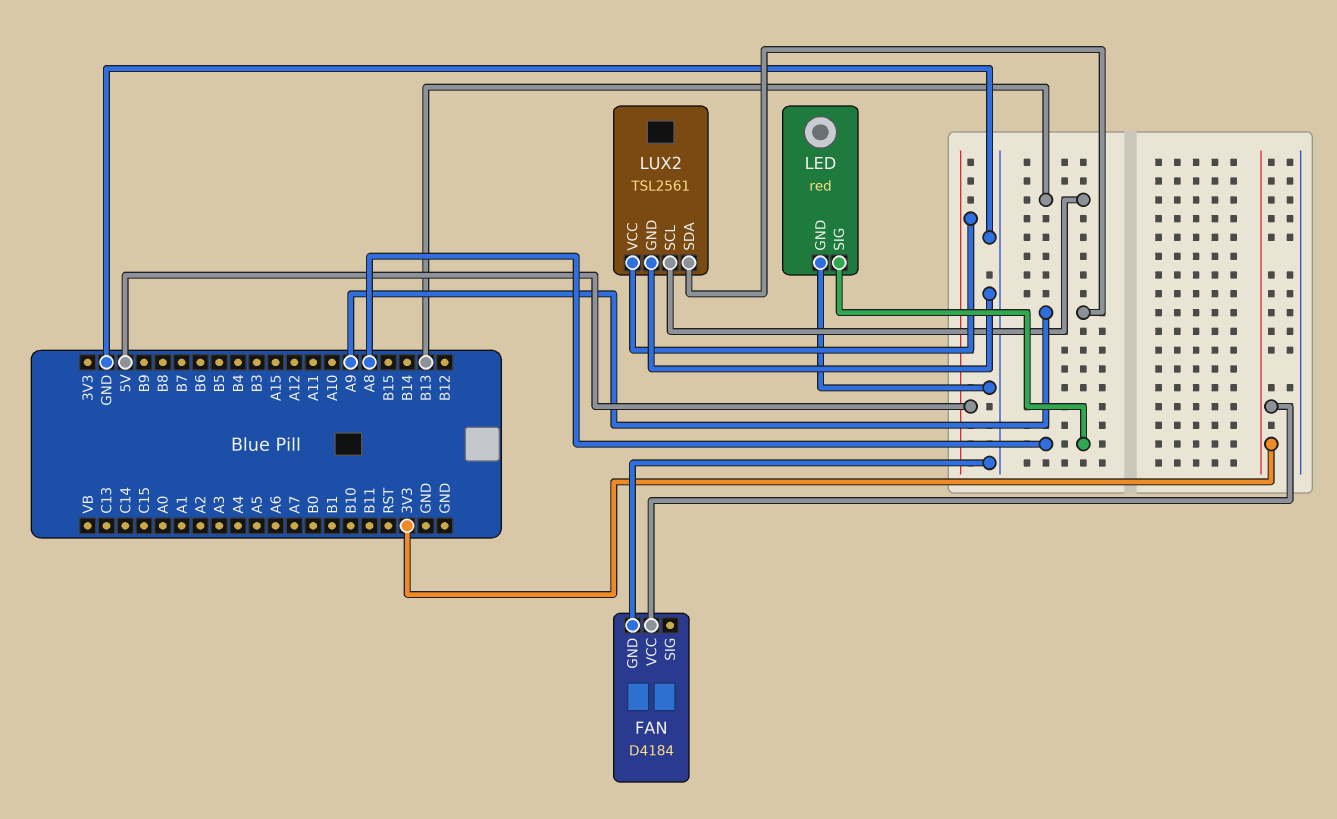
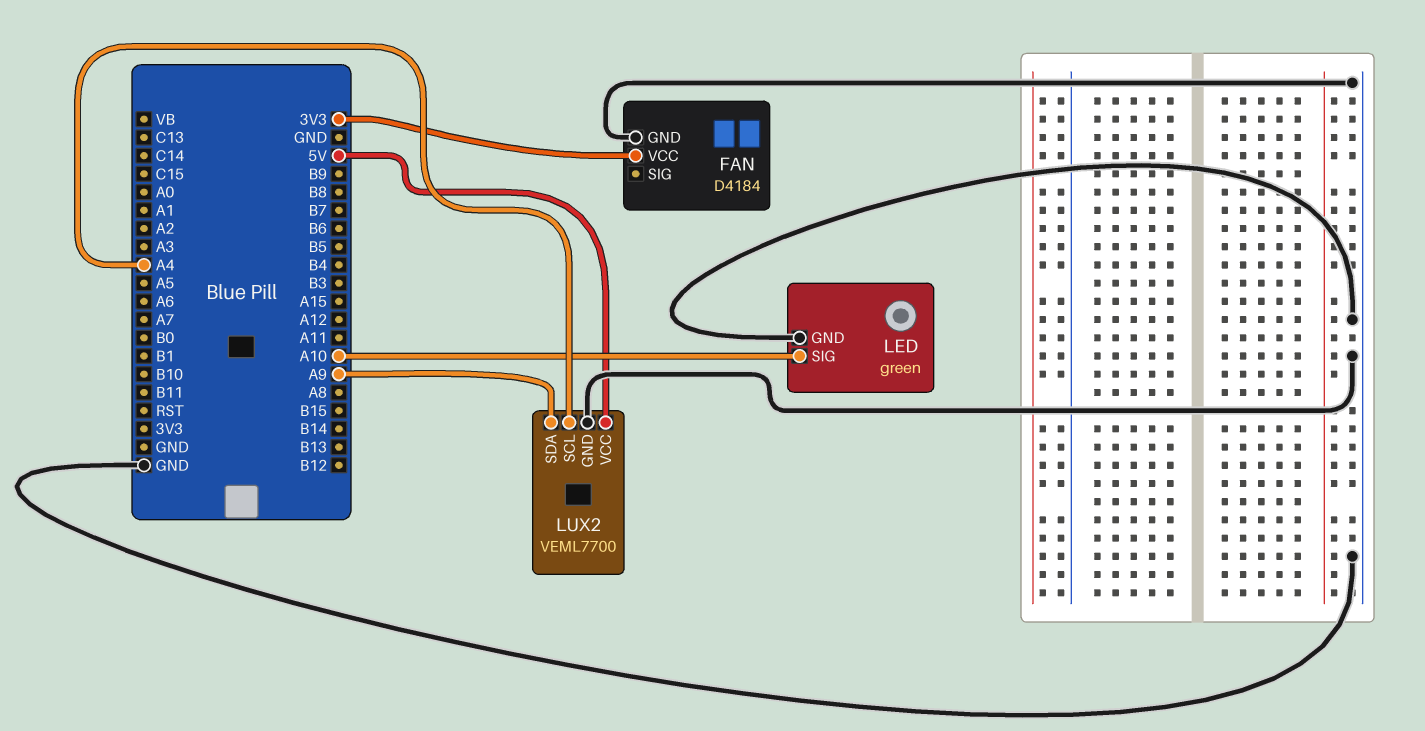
LED: red -> green
LED pin SIG: A8 -> A10
LUX2: TSL2561 -> VEML7700
LUX2 pin SCL: B13 -> A4

